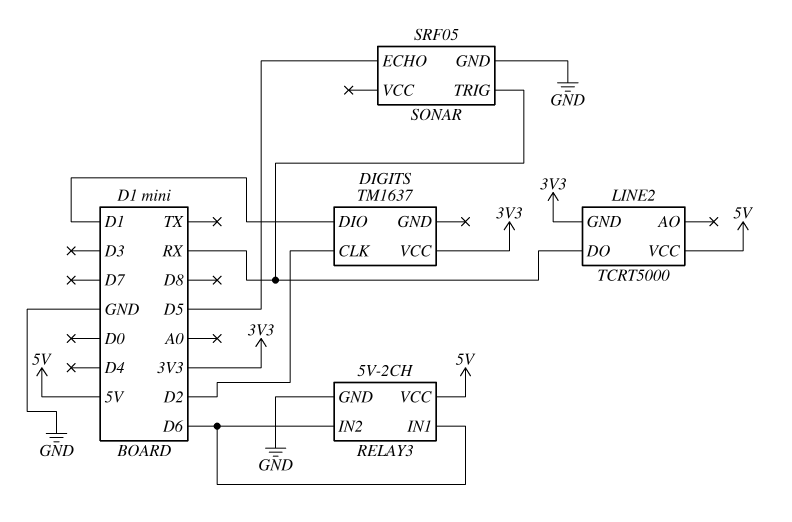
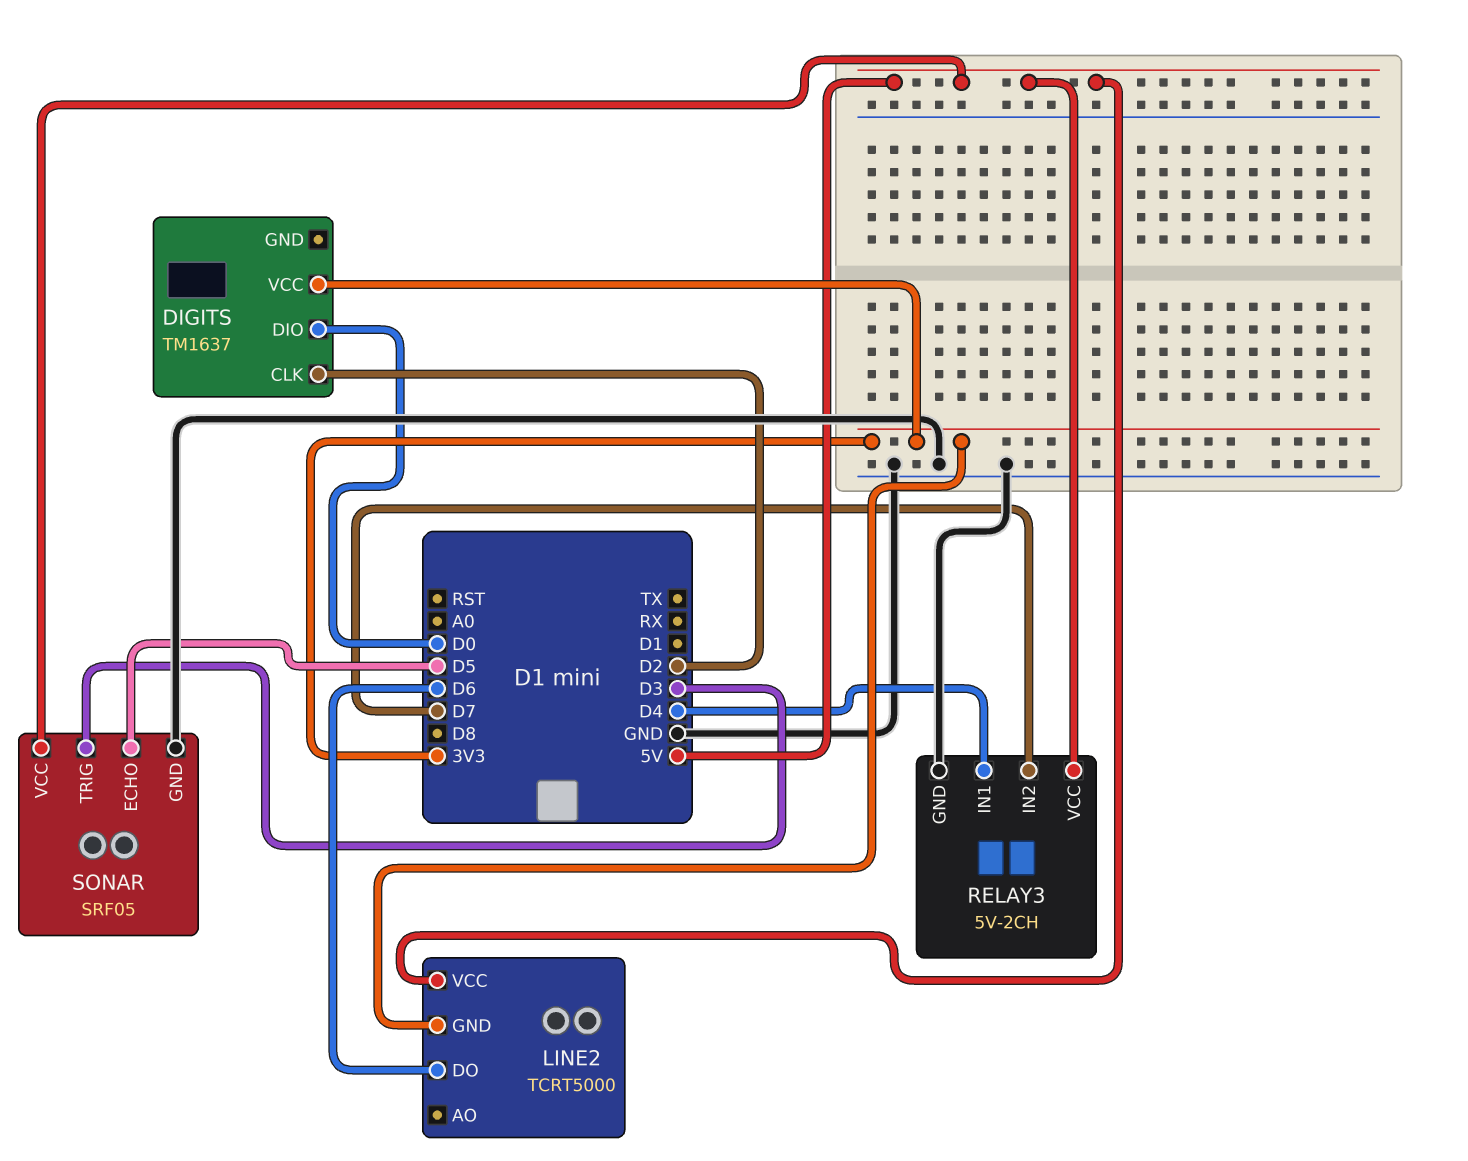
DIGITS pin DIO: D1 -> D0
LINE2 pin DO: RX -> D6
RELAY3 pin IN1: D6 -> D4
RELAY3 pin IN2: D6 -> D7
SONAR pin TRIG: RX -> D3
SONAR pin VCC: none -> 5V

